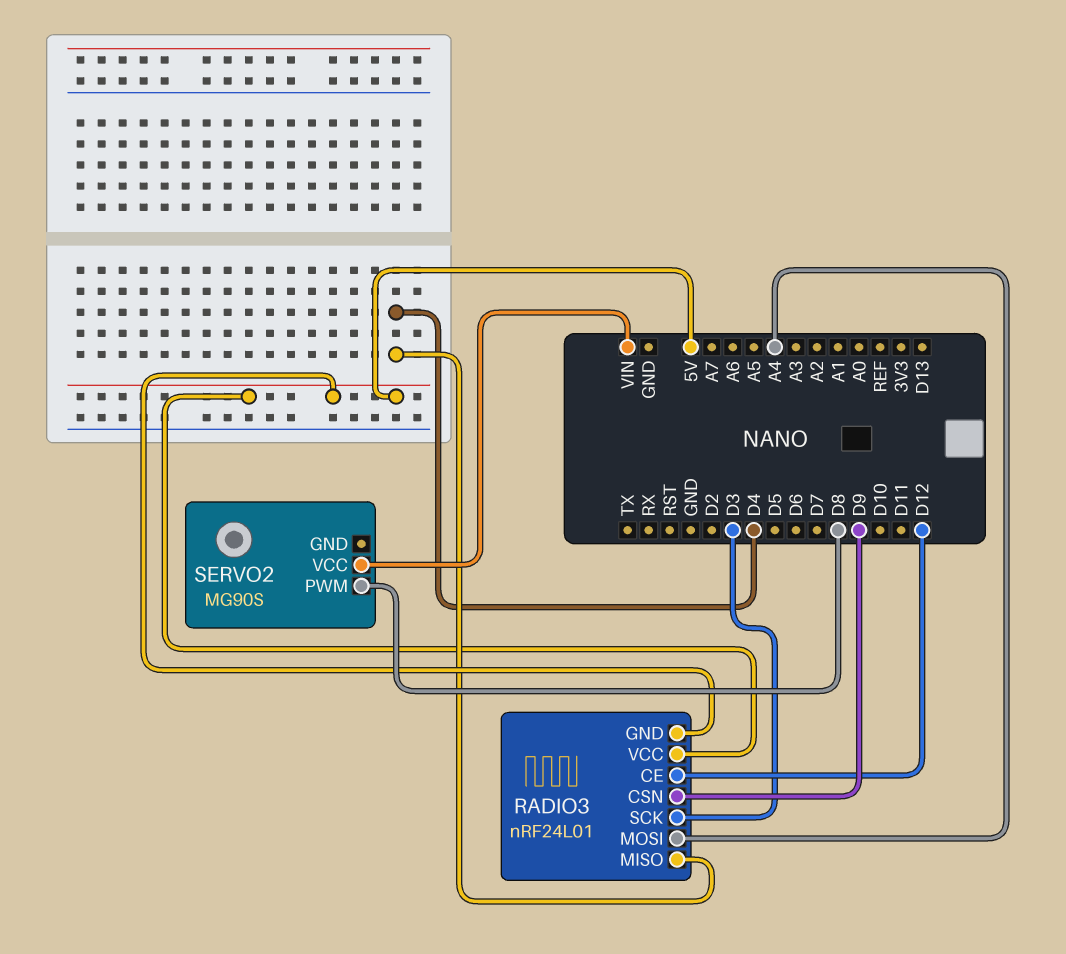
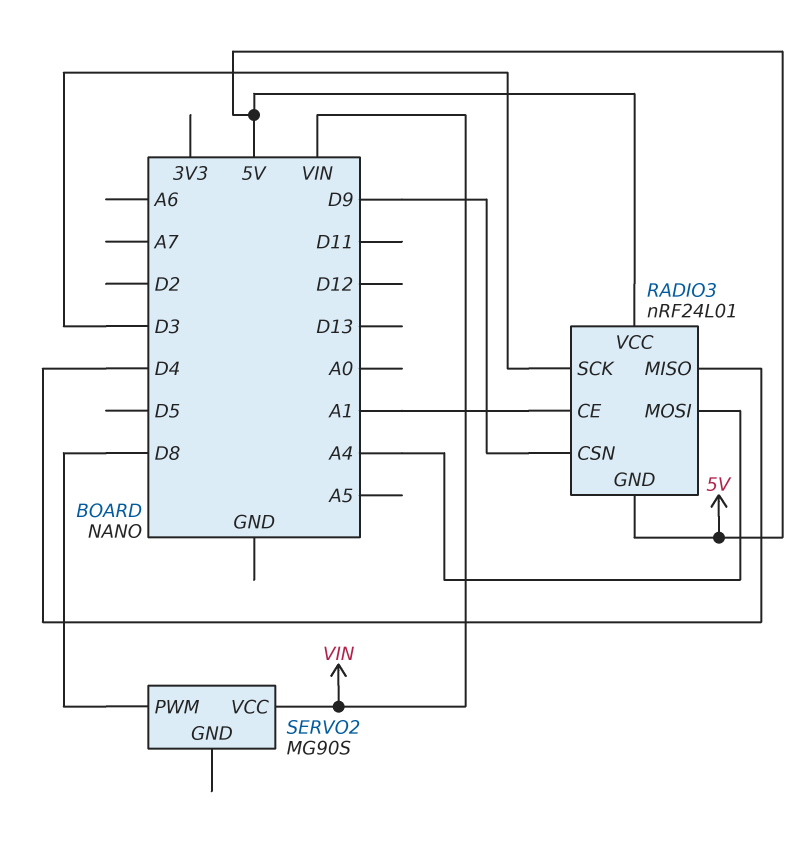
RADIO3 pin CE: D12 -> A1

